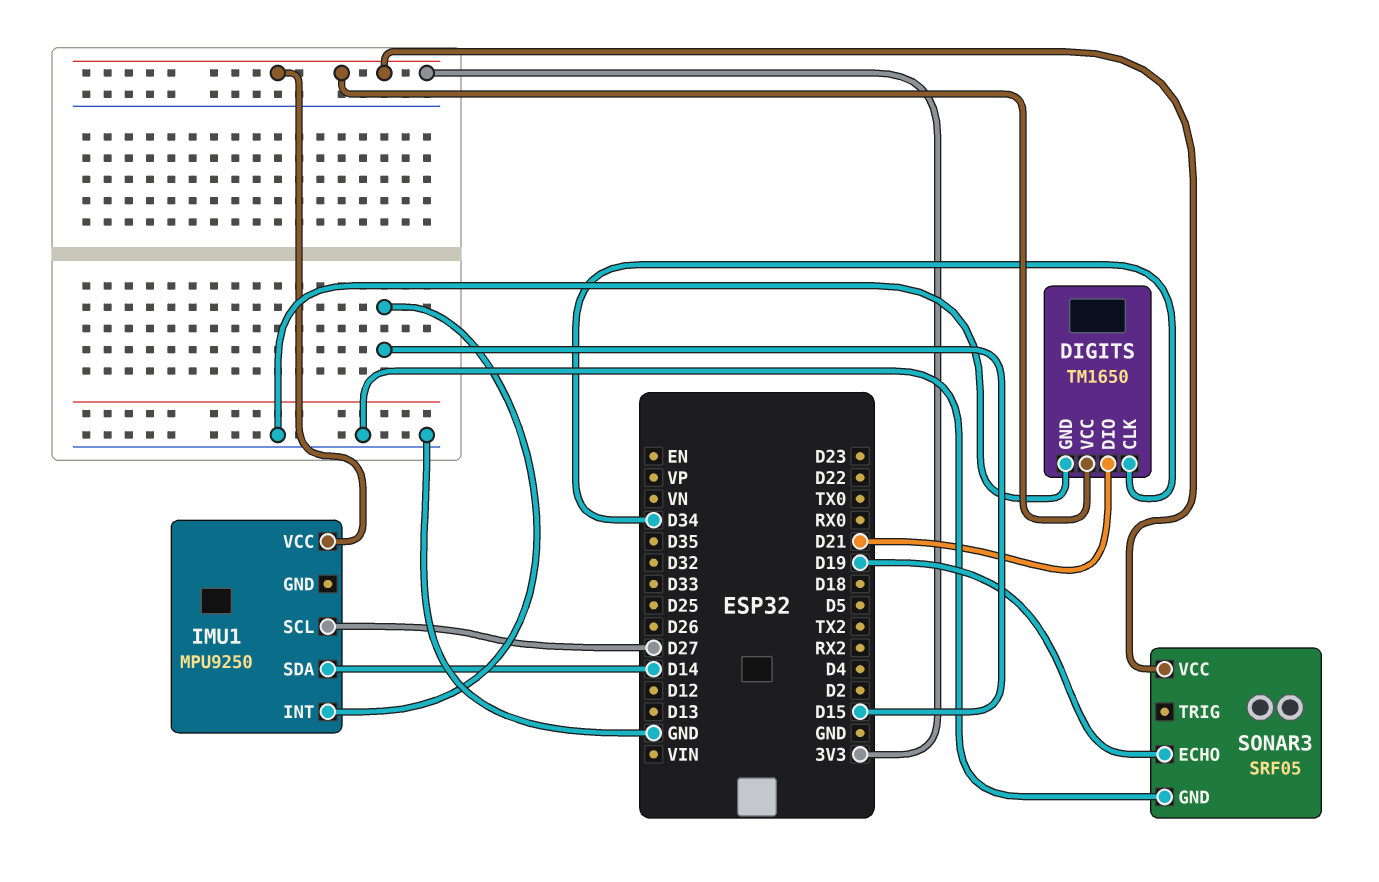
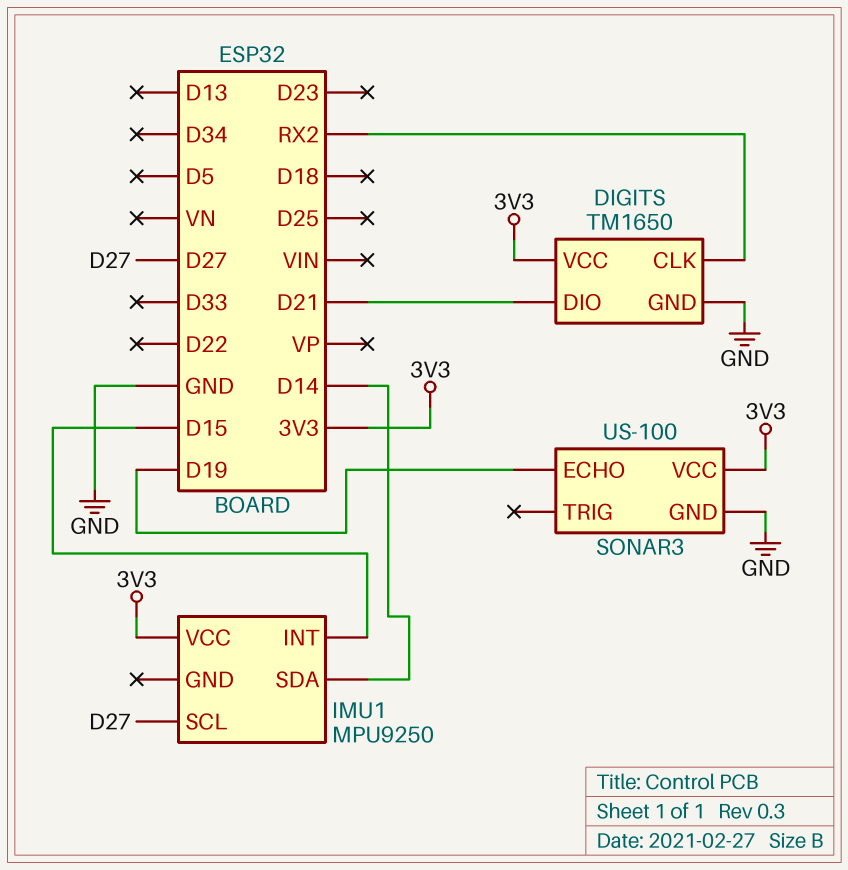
DIGITS pin CLK: D34 -> RX2
SONAR3: SRF05 -> US-100

